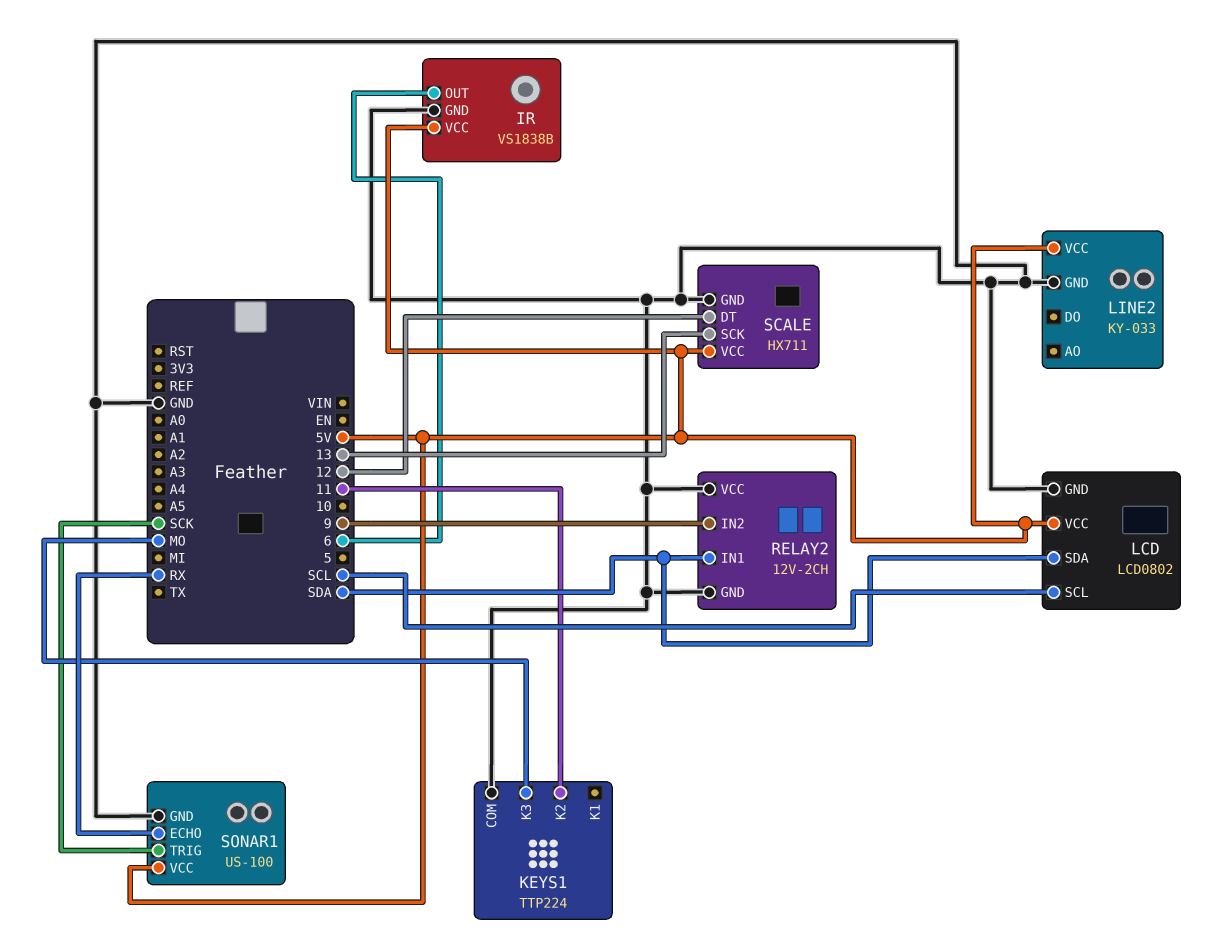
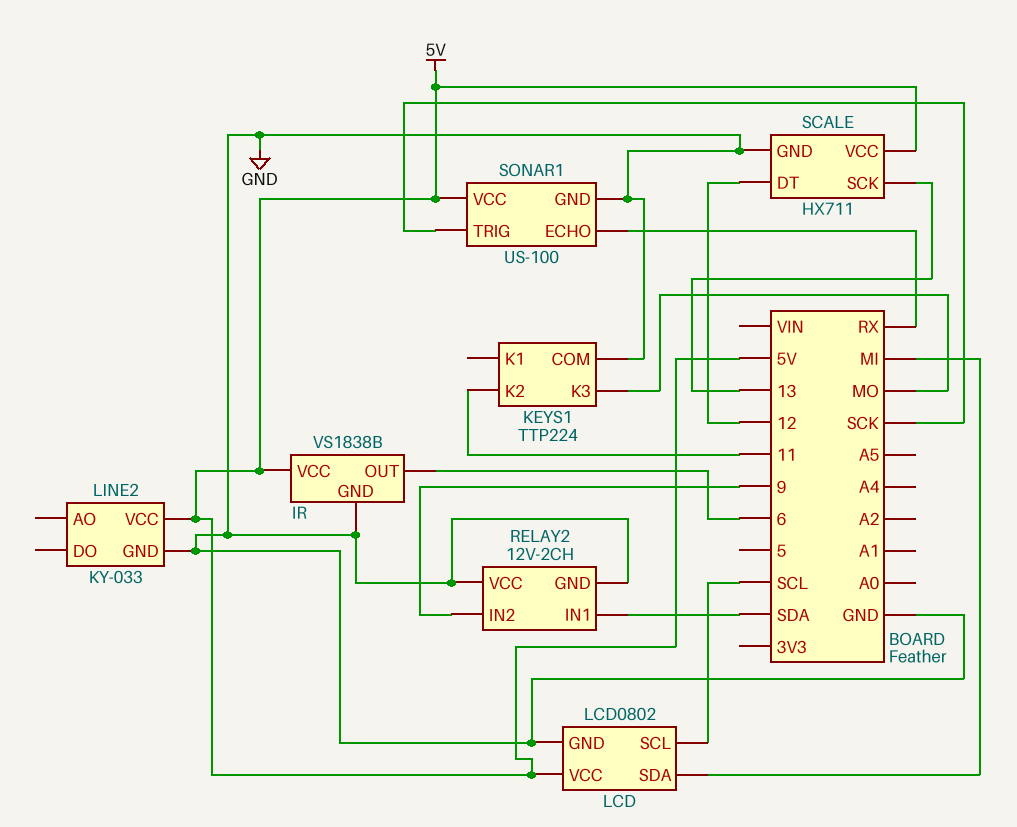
LCD pin SDA: SDA -> MI

